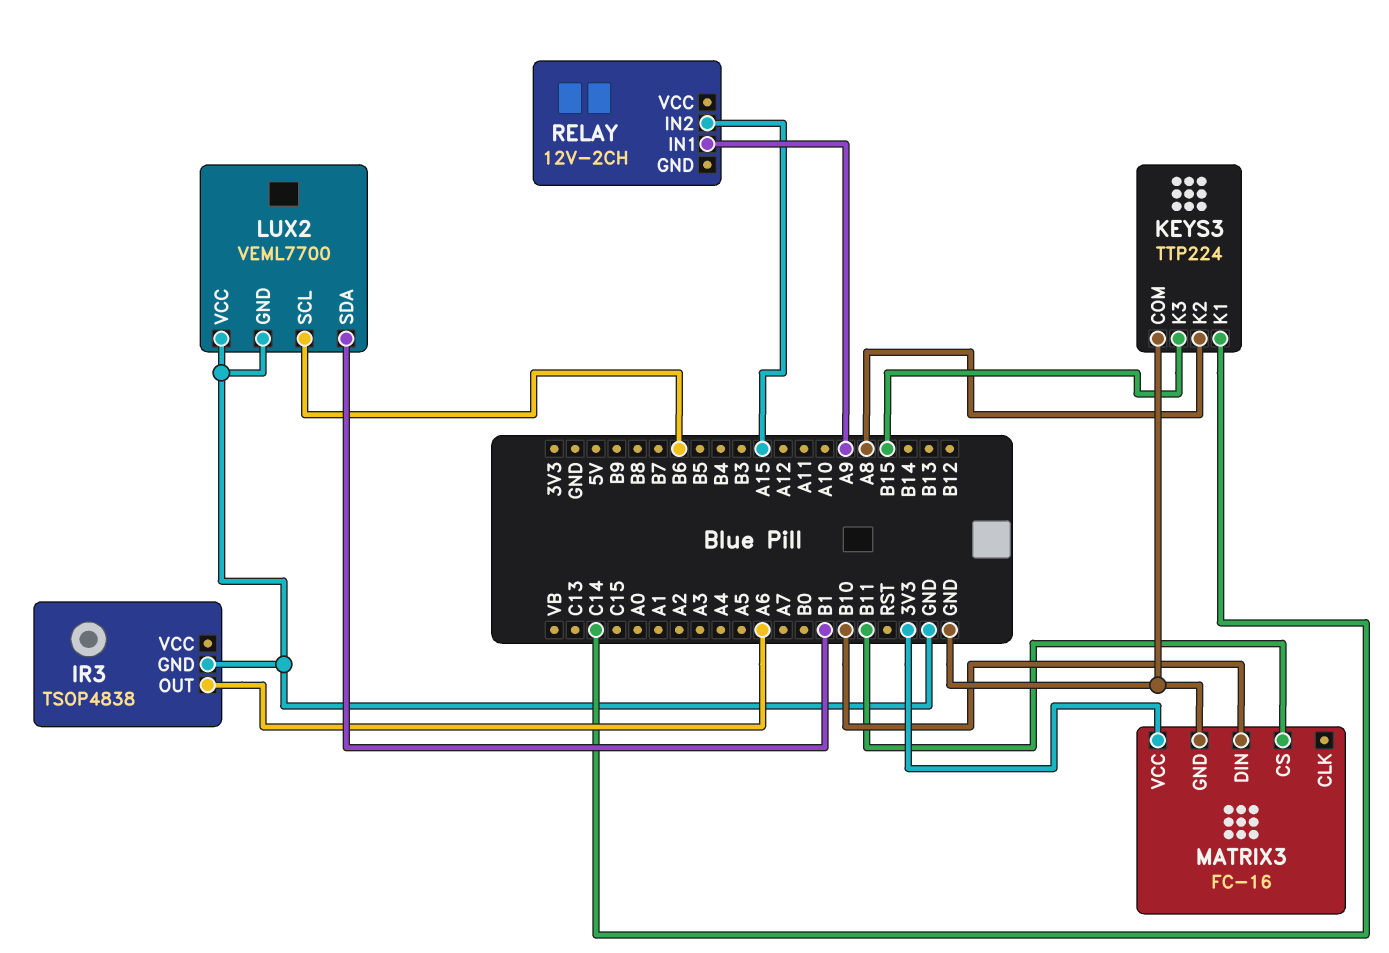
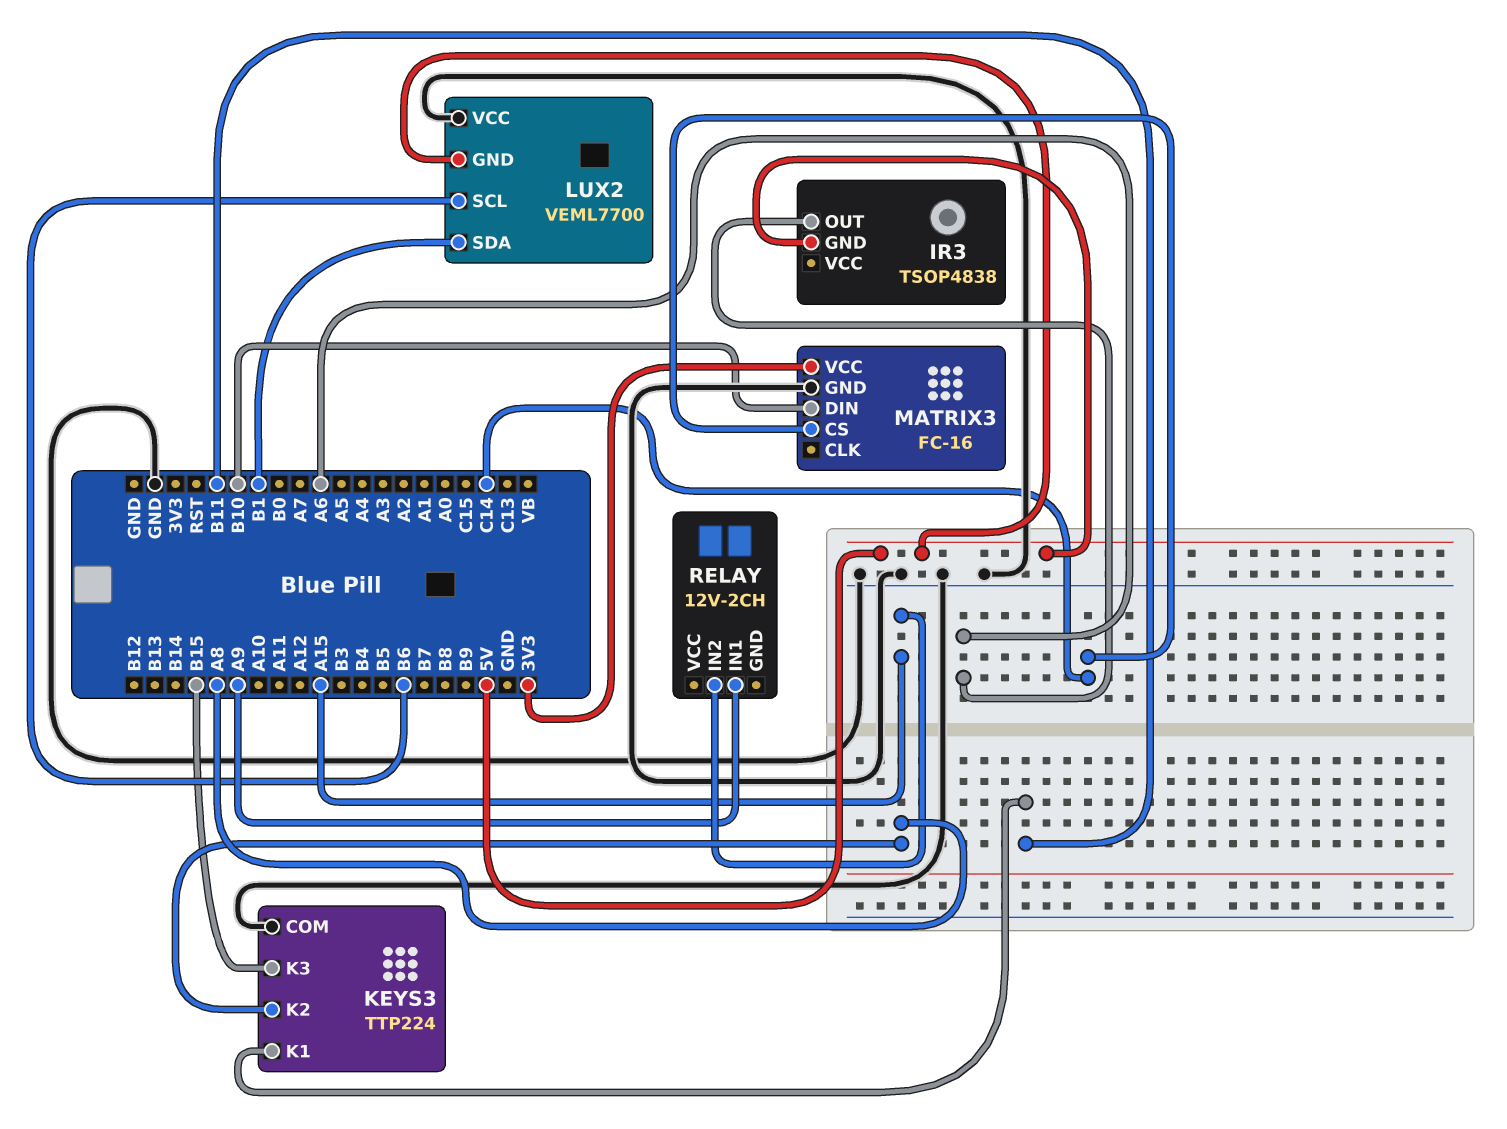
IR3 pin GND: GND -> 5V
KEYS3 pin K1: C14 -> B11
LUX2 pin GND: GND -> 5V
MATRIX3 pin CS: B11 -> C14

